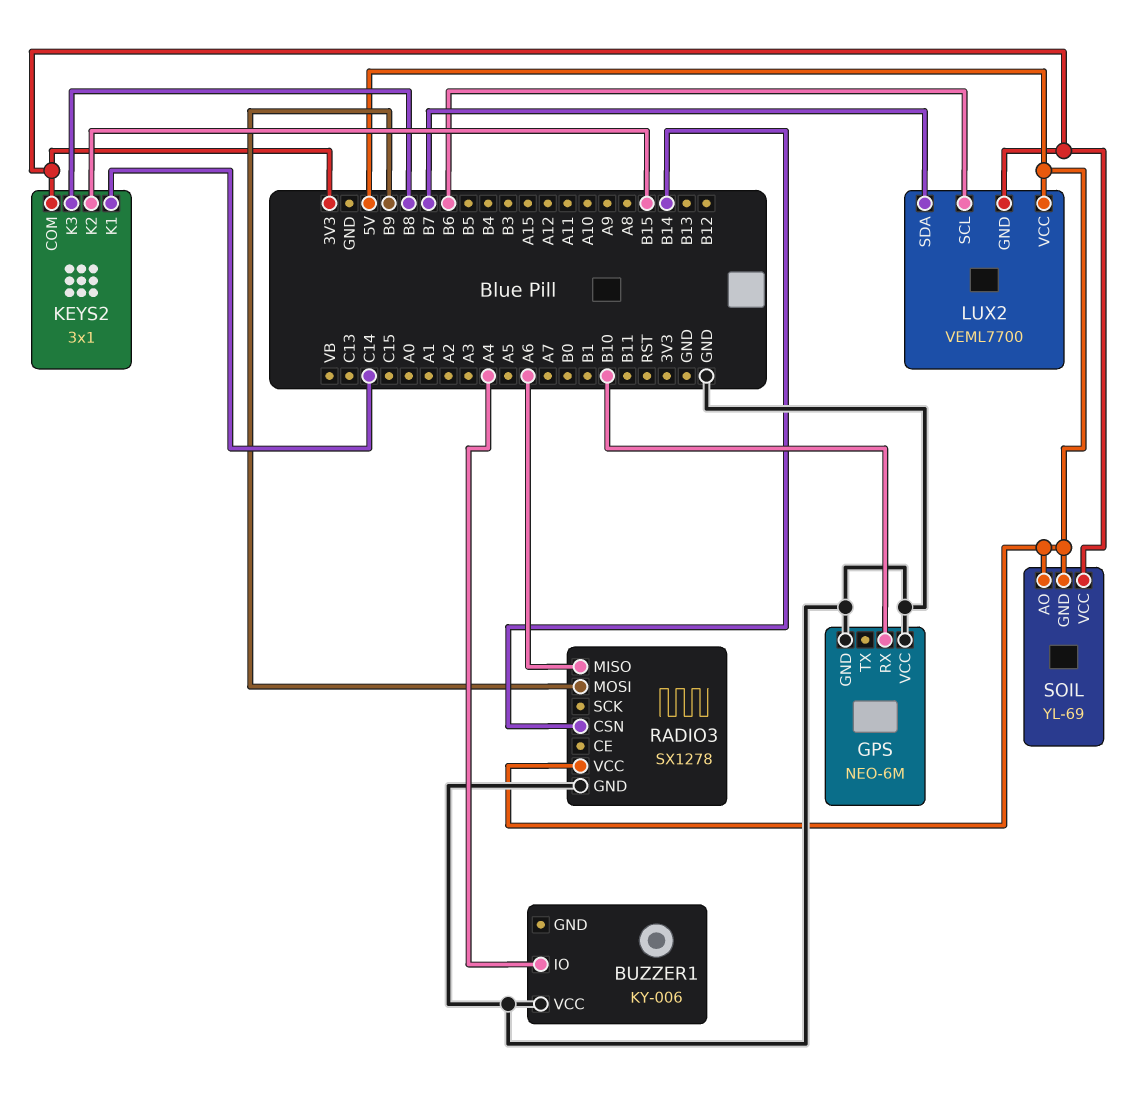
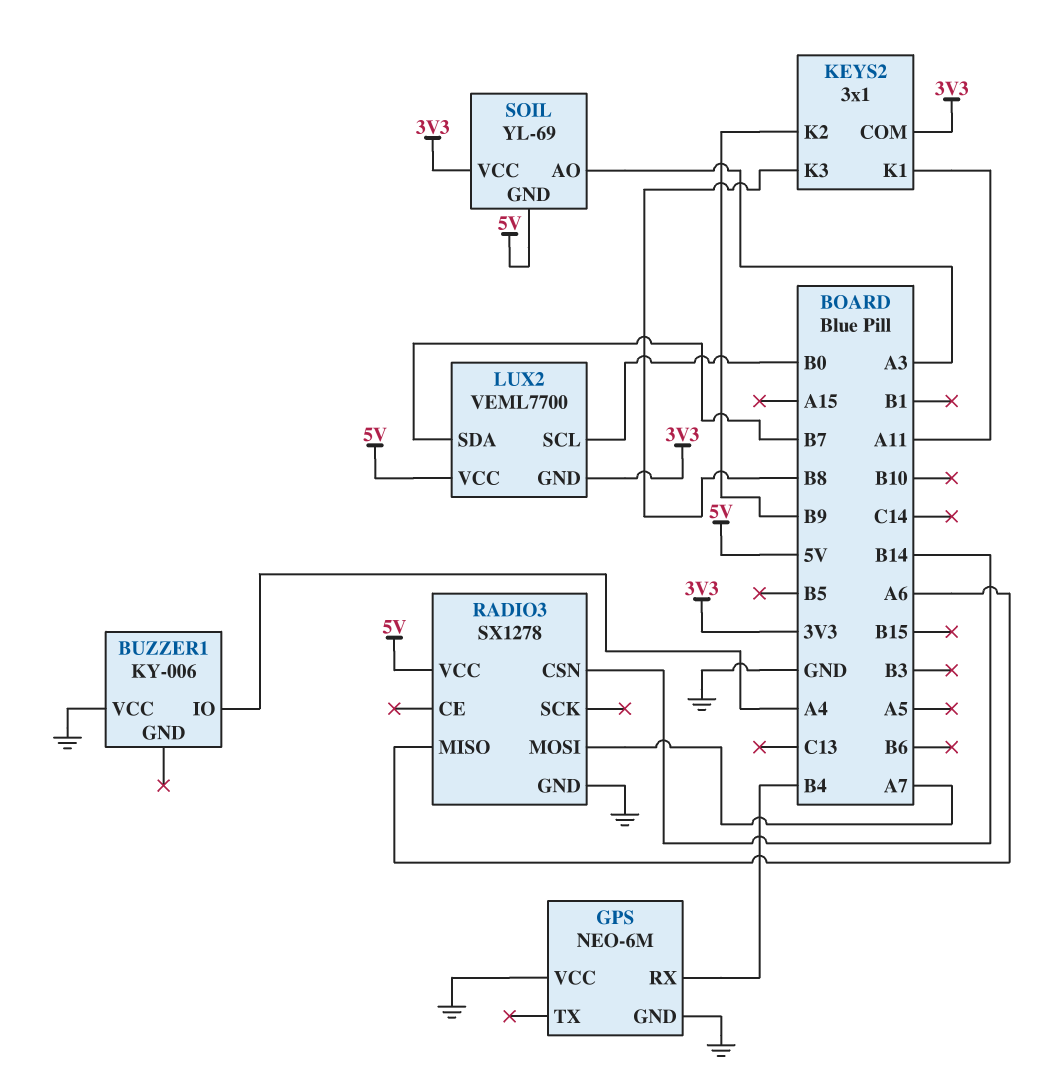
GPS pin RX: B10 -> B4
KEYS2 pin K1: C14 -> A11
KEYS2 pin K2: B15 -> B9
LUX2 pin SCL: B6 -> B0
RADIO3 pin MOSI: B9 -> A7
SOIL pin AO: 5V -> A3

